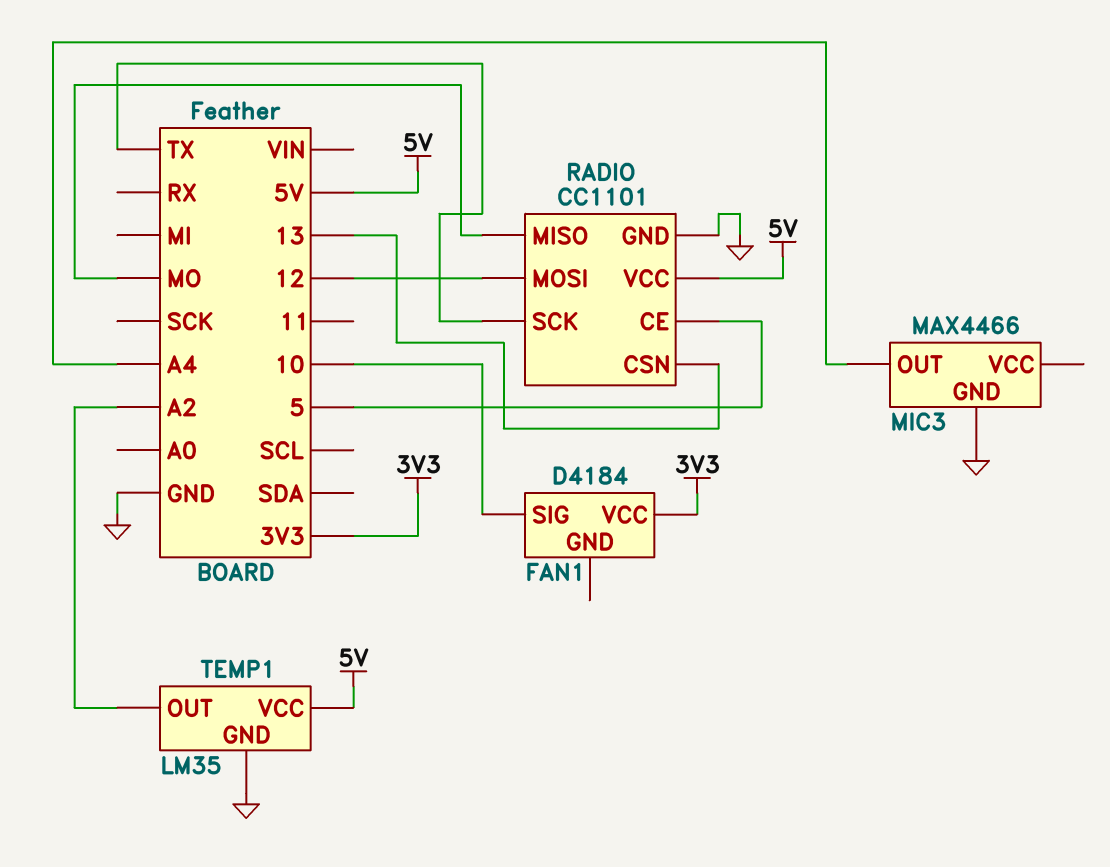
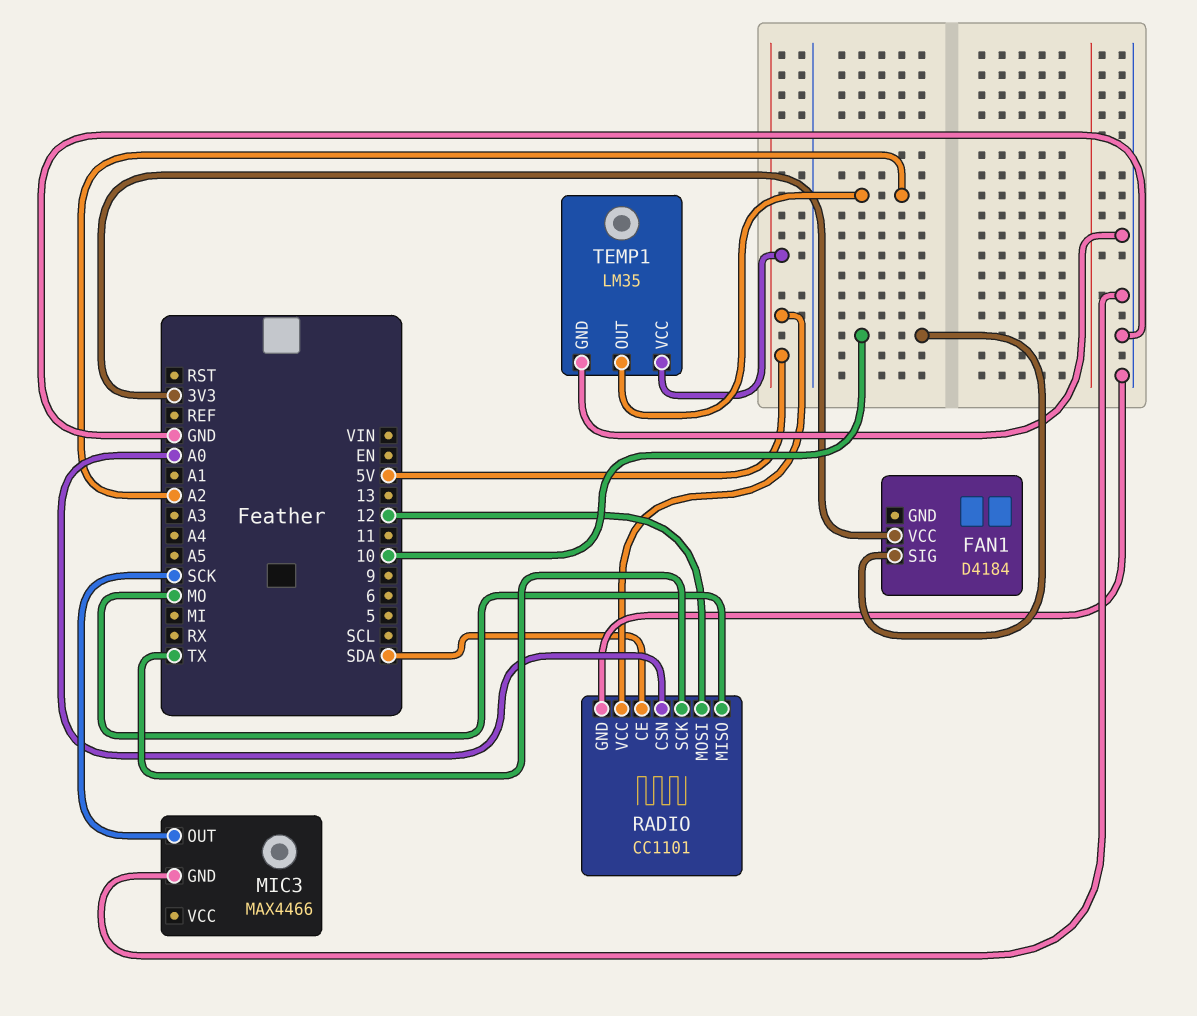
MIC3 pin OUT: A4 -> SCK
RADIO pin CE: 5 -> SDA
RADIO pin CSN: 13 -> A0

